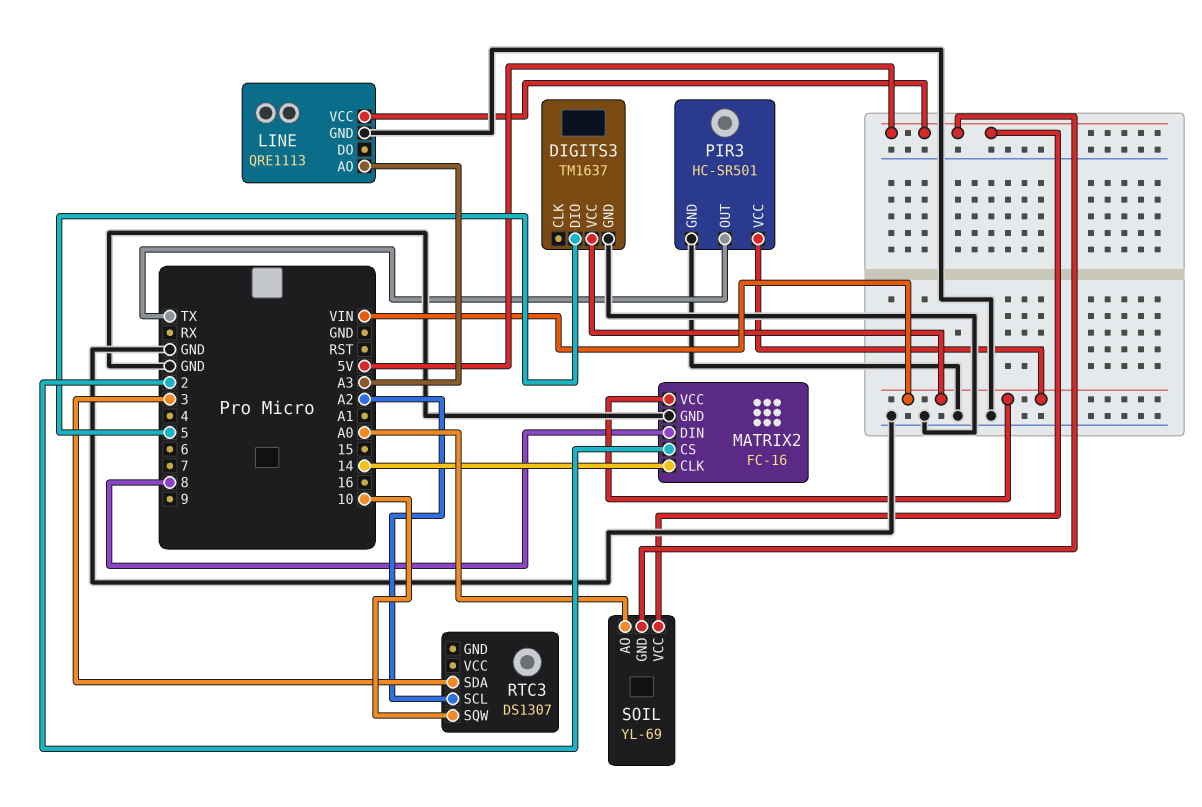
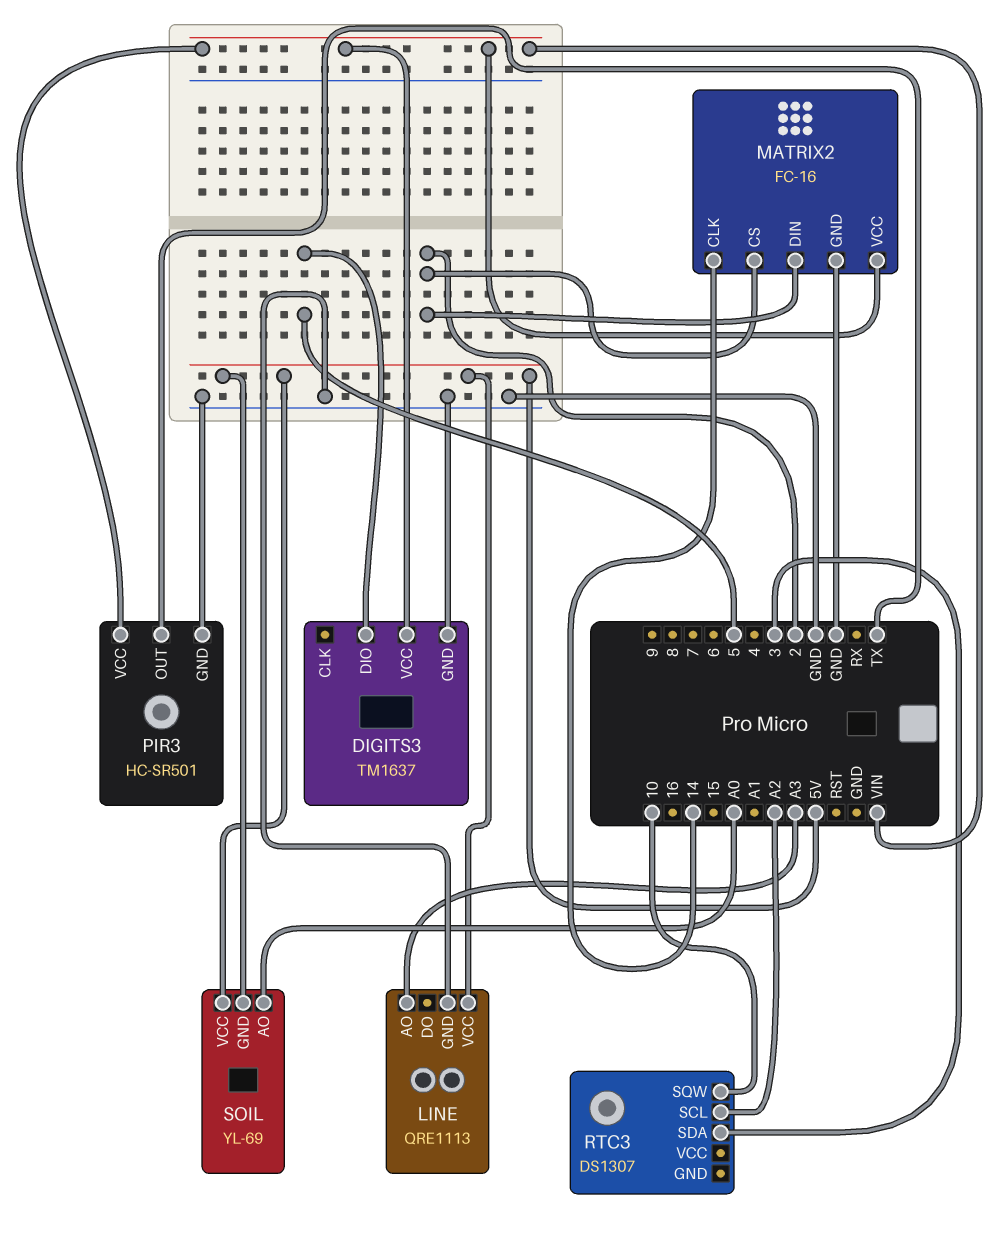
MATRIX2 pin DIN: 8 -> 2

